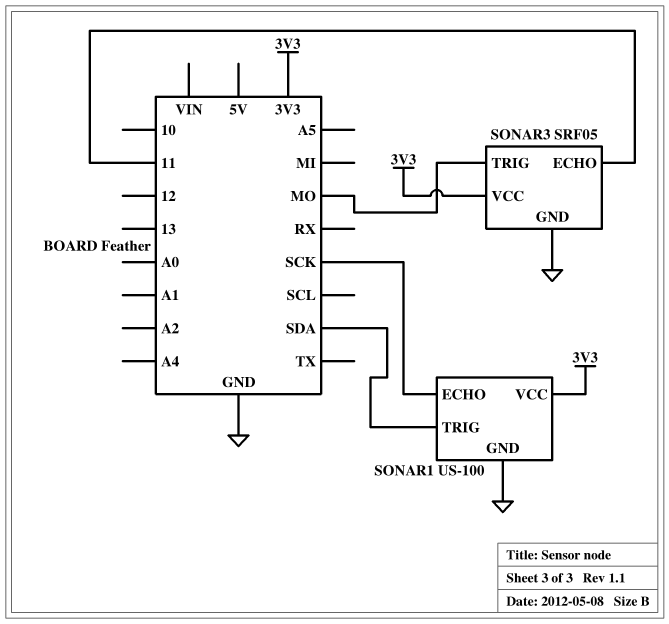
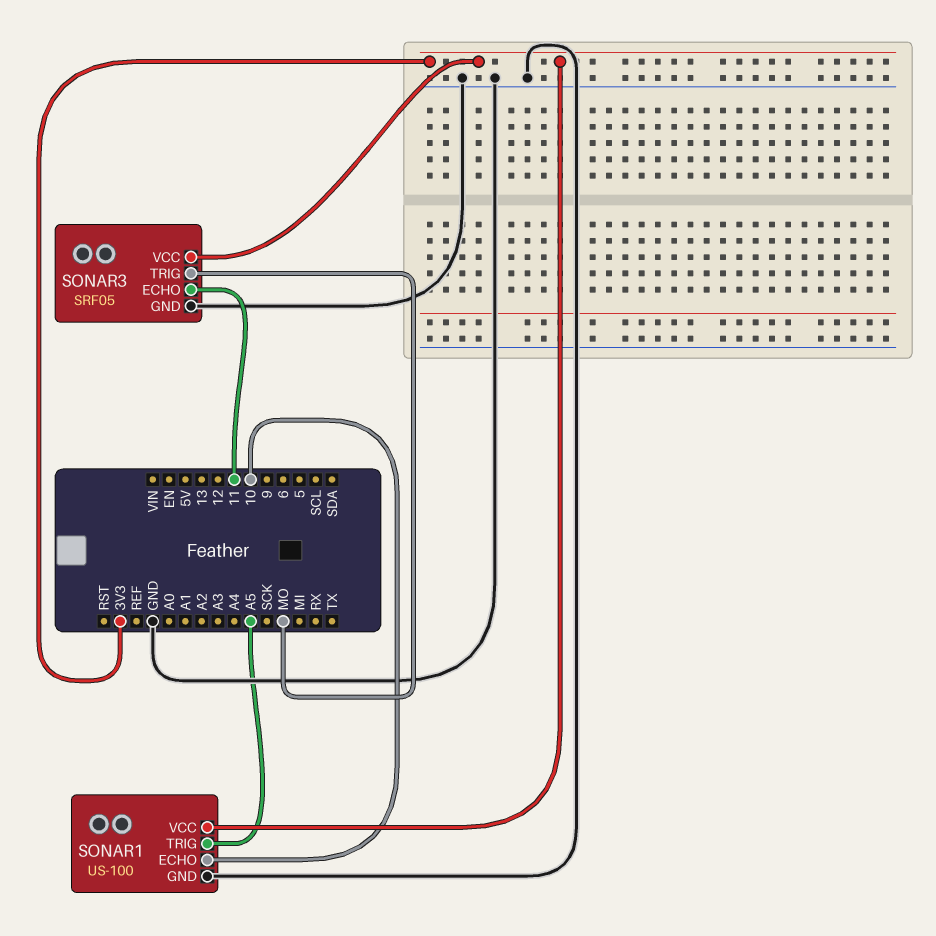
SONAR1 pin ECHO: SCK -> 10
SONAR1 pin TRIG: SDA -> A5

